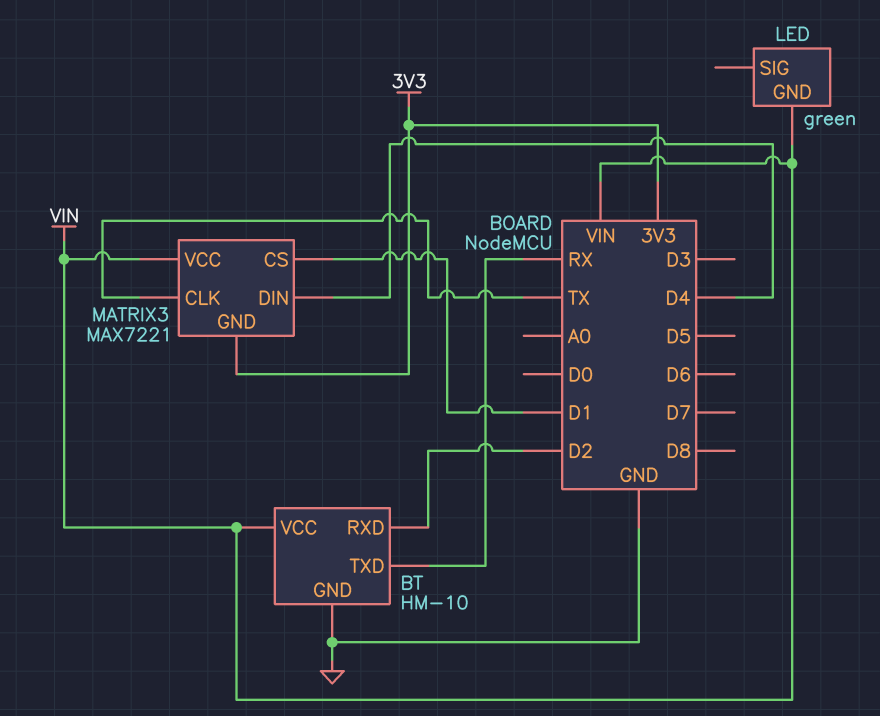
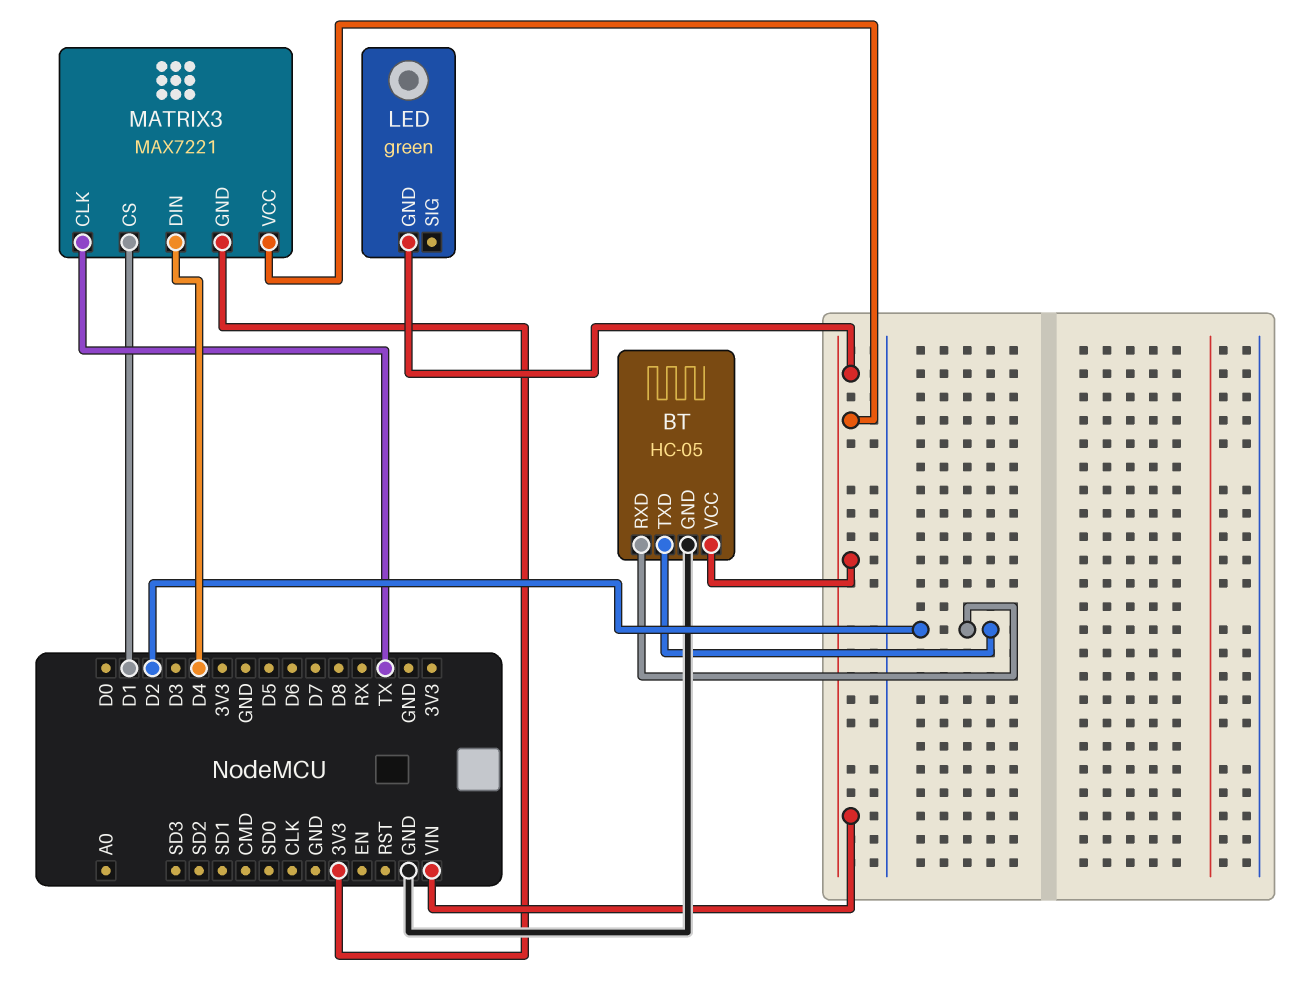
BT: HM-10 -> HC-05
BT pin TXD: RX -> D2

